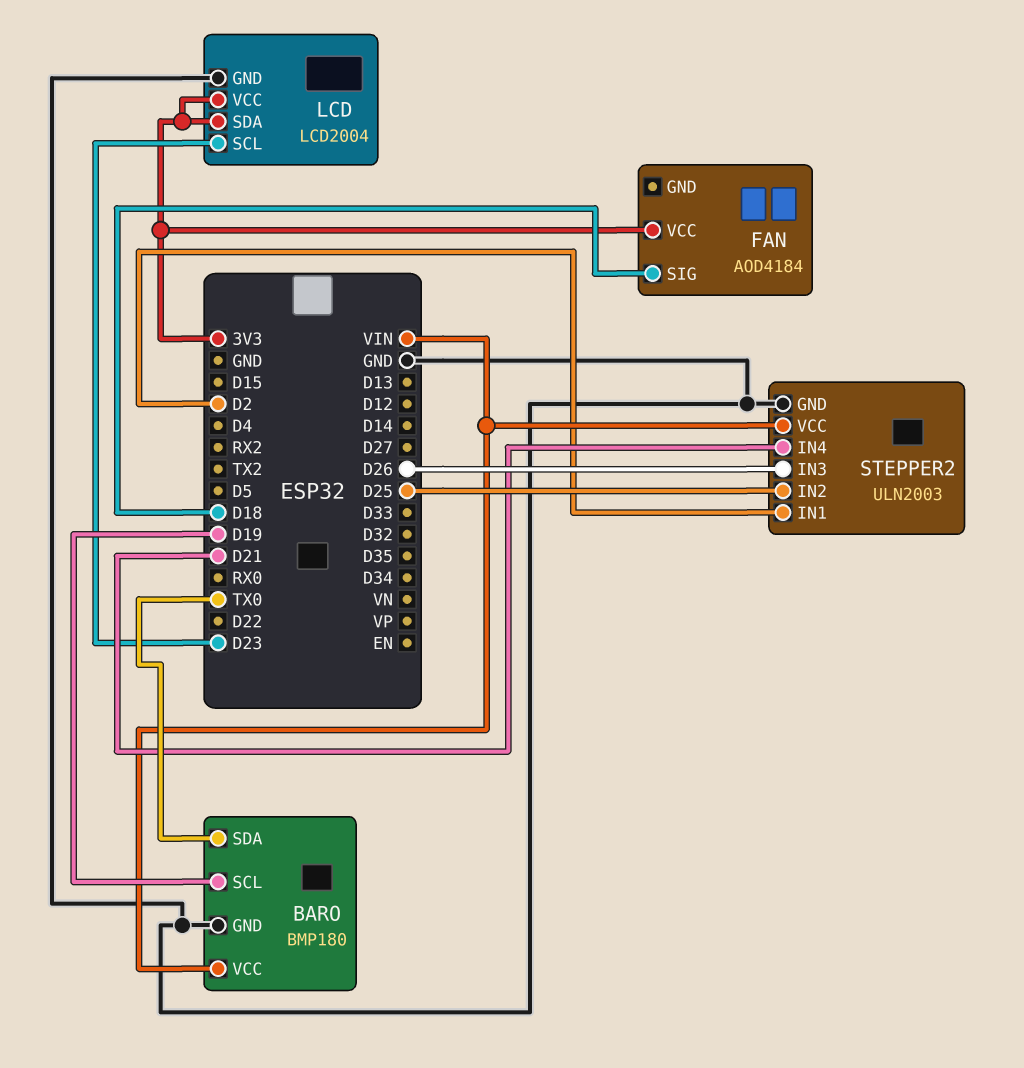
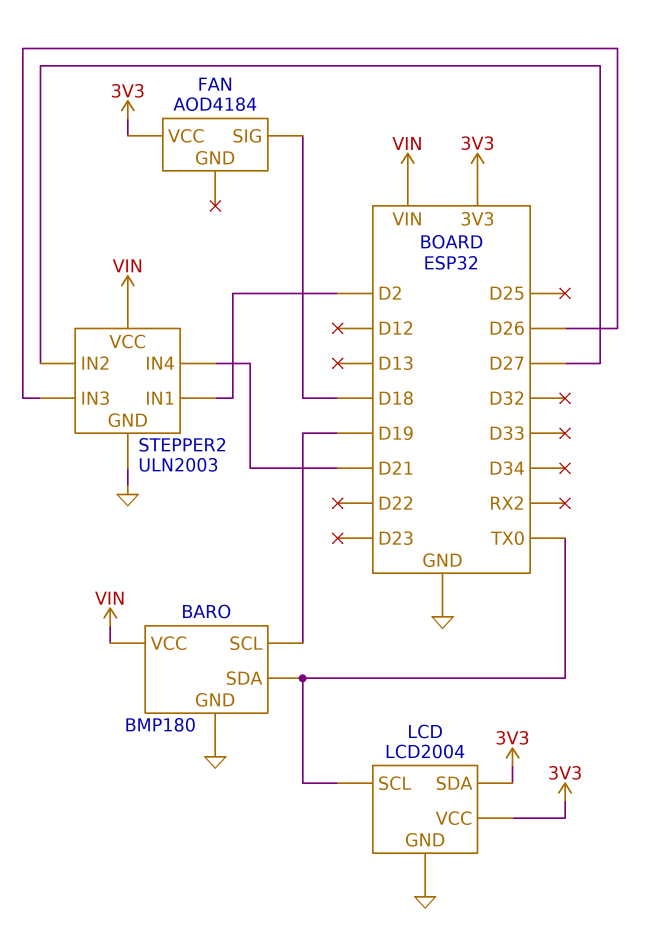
LCD pin SCL: D23 -> TX0
STEPPER2 pin IN2: D25 -> D27

